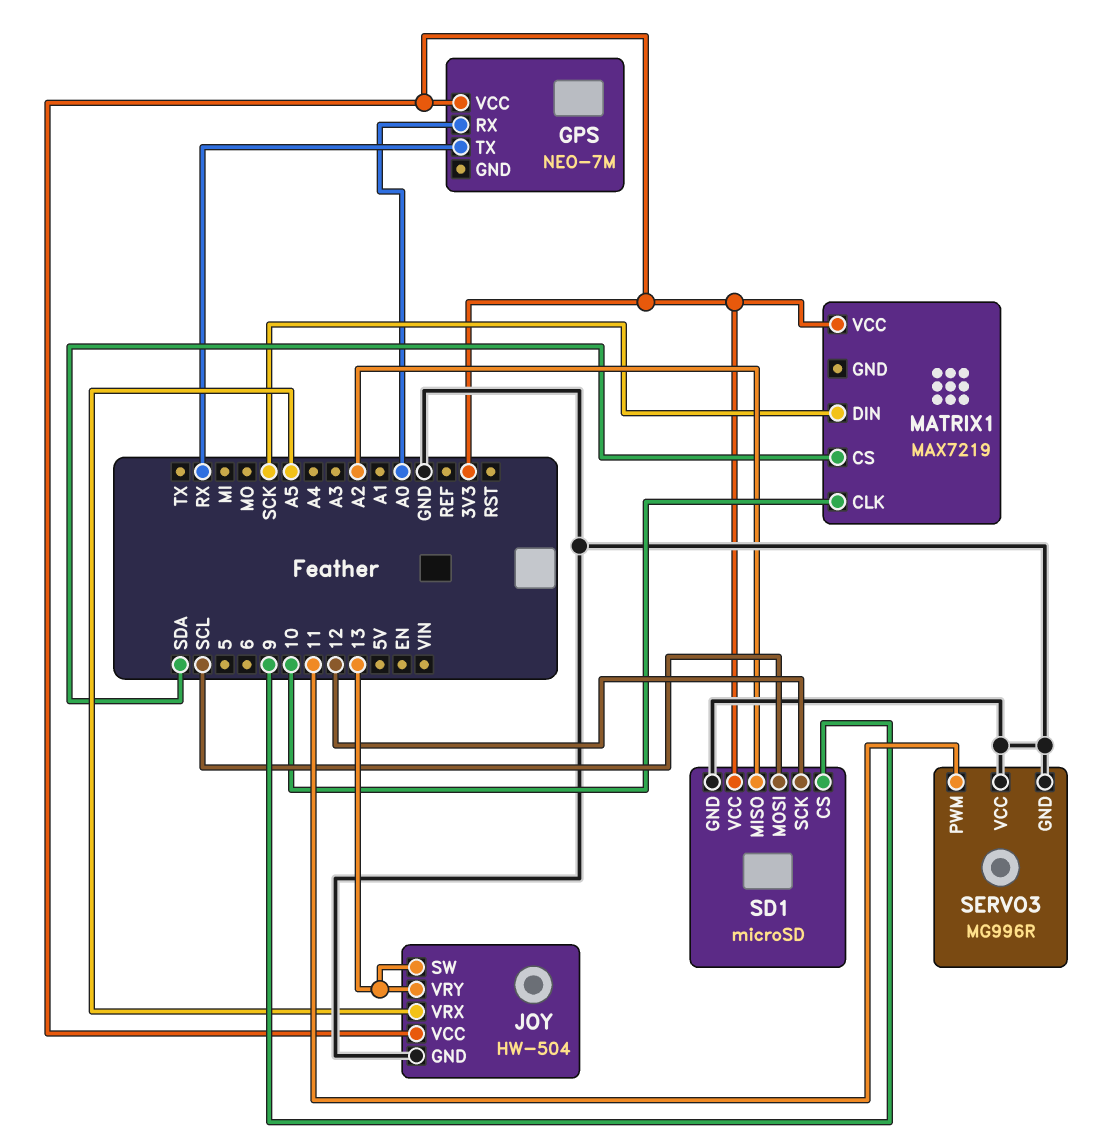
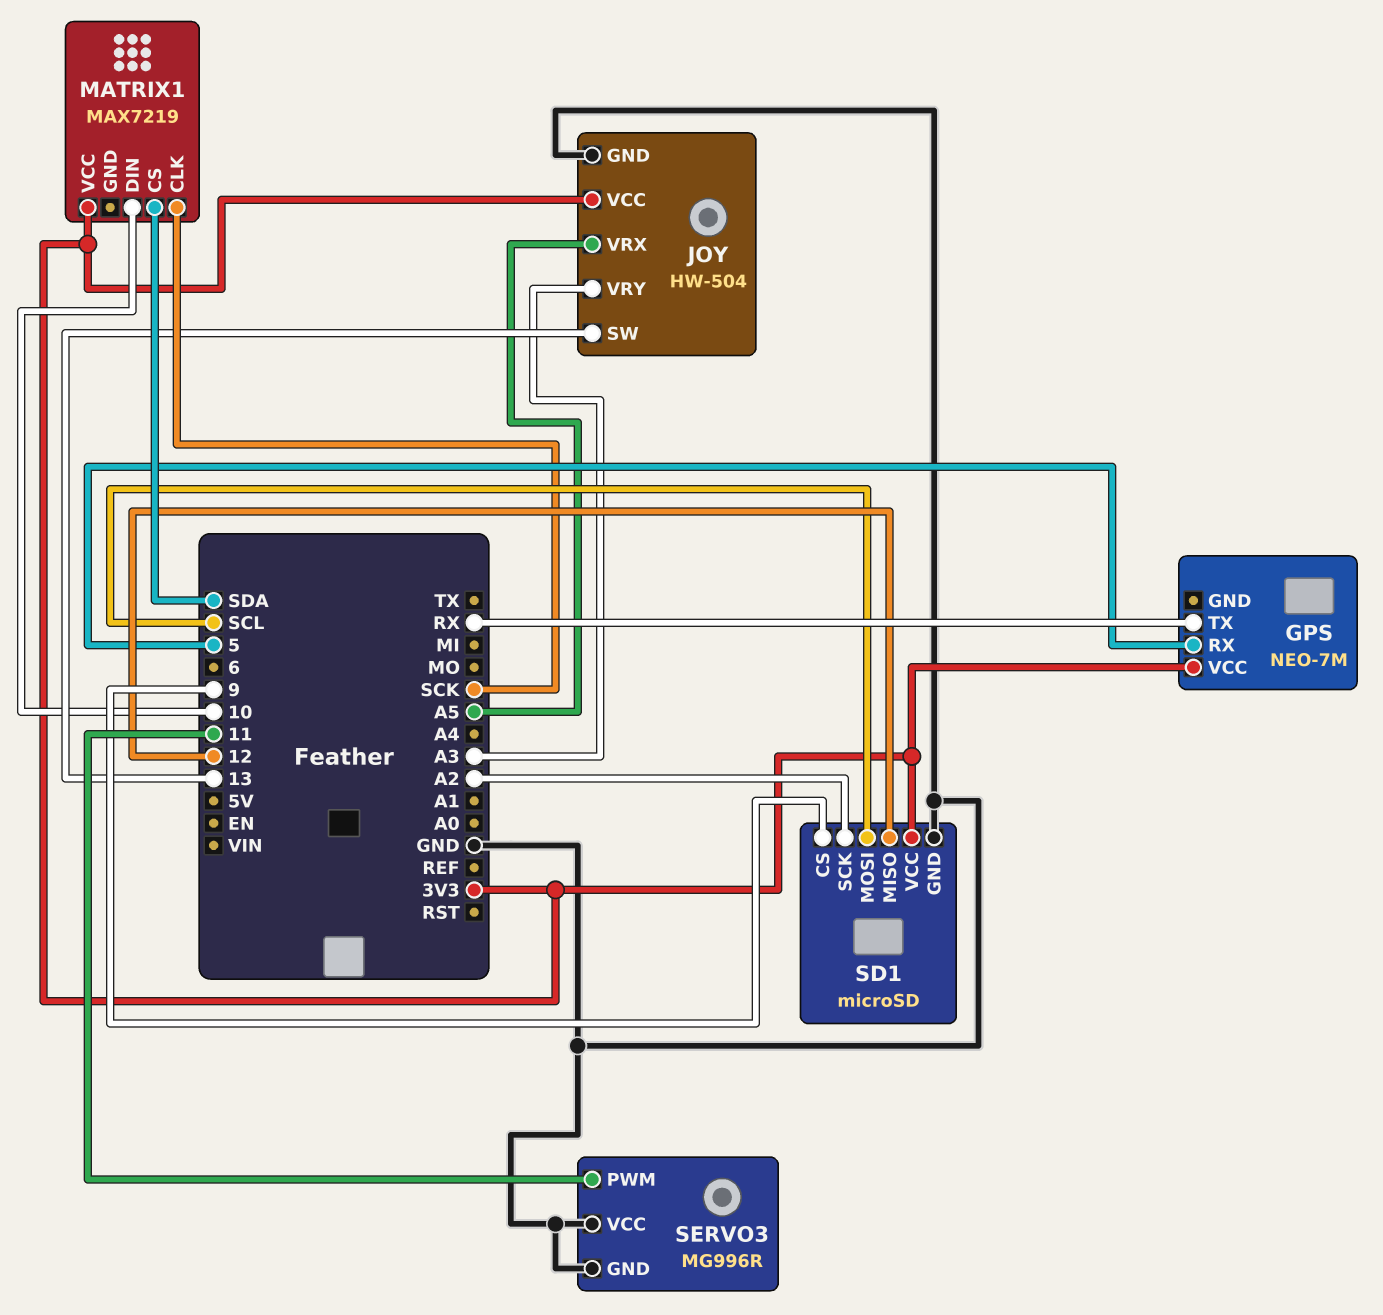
GPS pin RX: A0 -> 5
JOY pin VRY: 13 -> A3
MATRIX1 pin CLK: 10 -> SCK
MATRIX1 pin DIN: SCK -> 10
SD1 pin MISO: A2 -> 12
SD1 pin SCK: 12 -> A2

